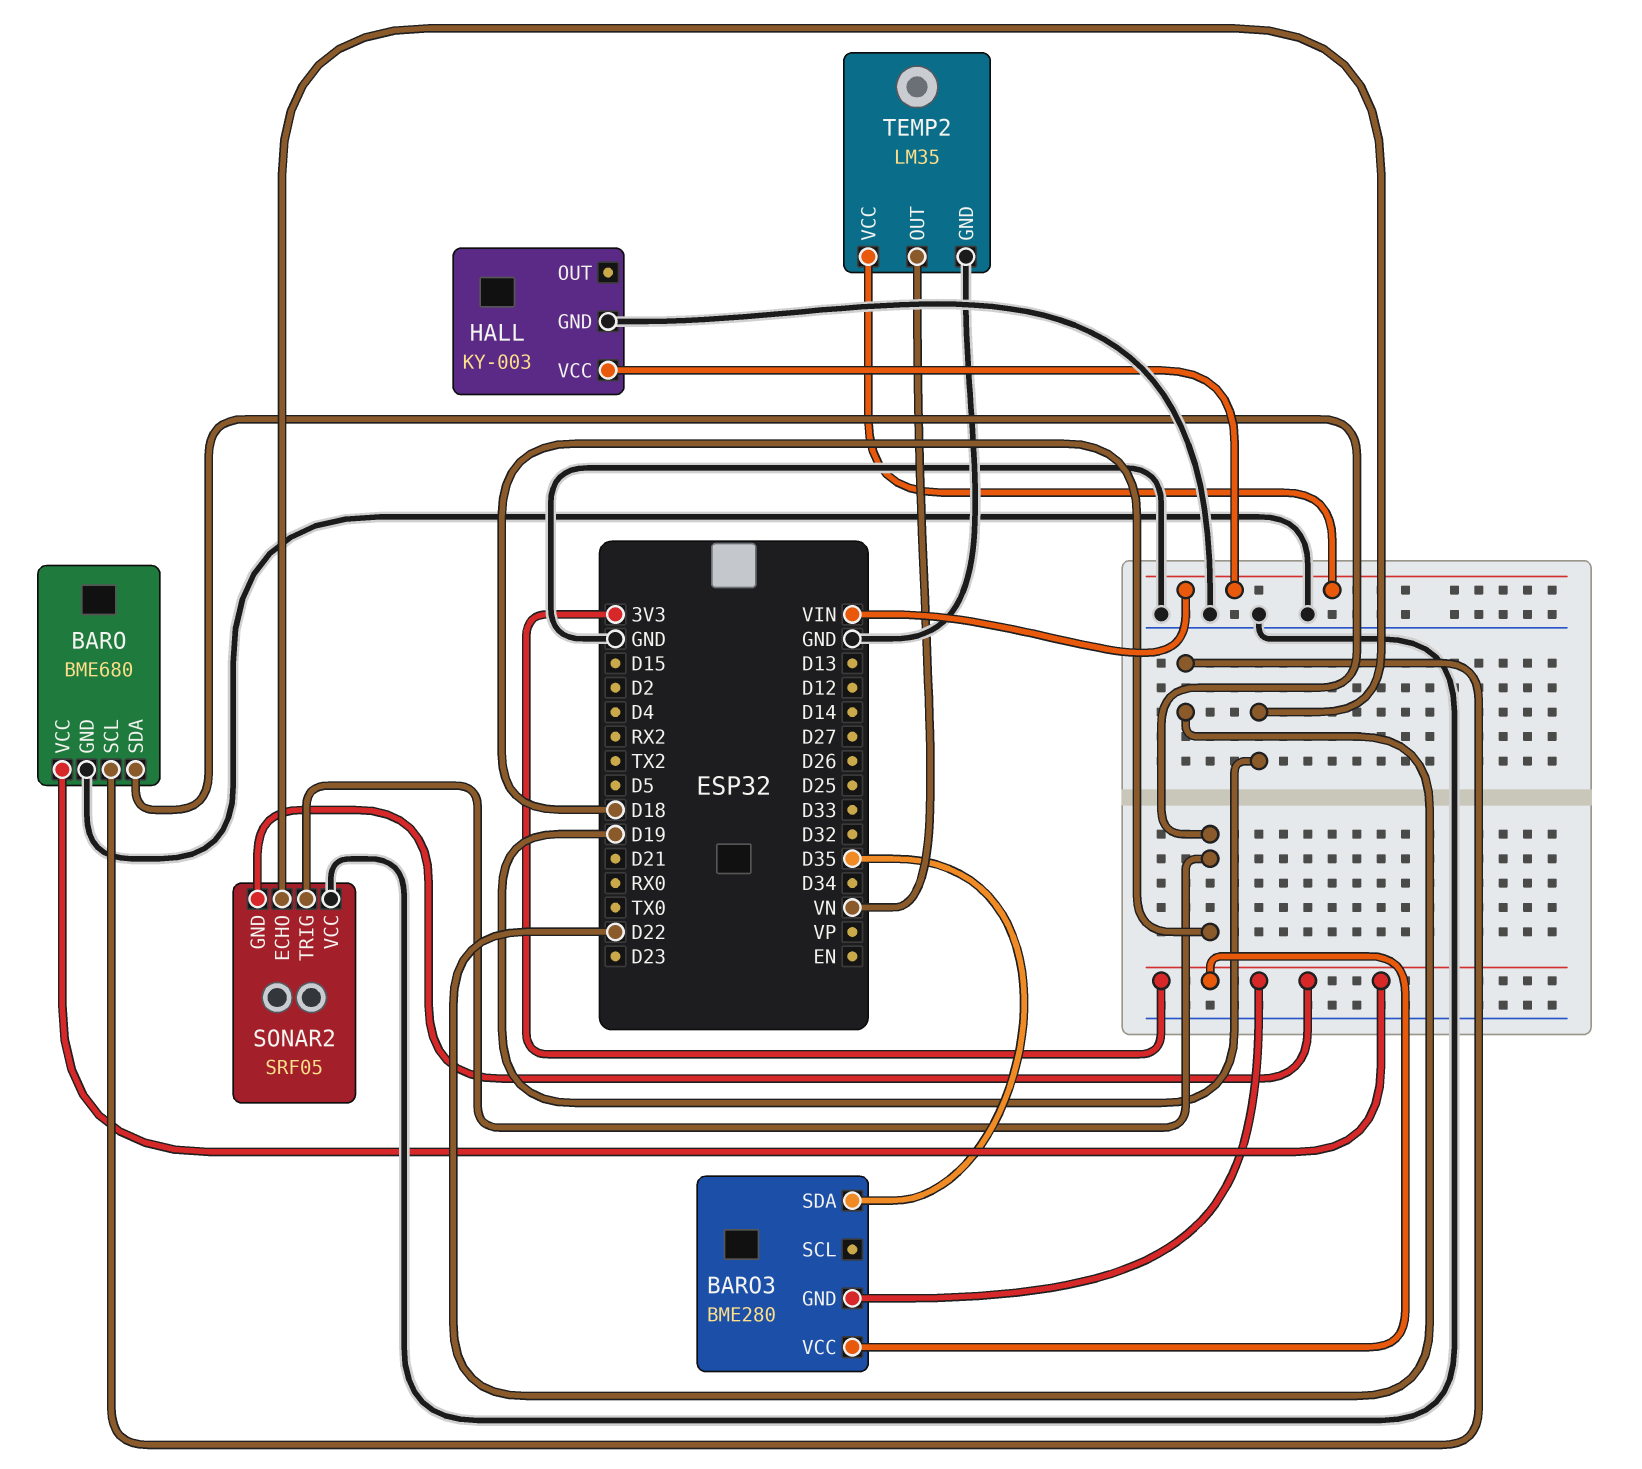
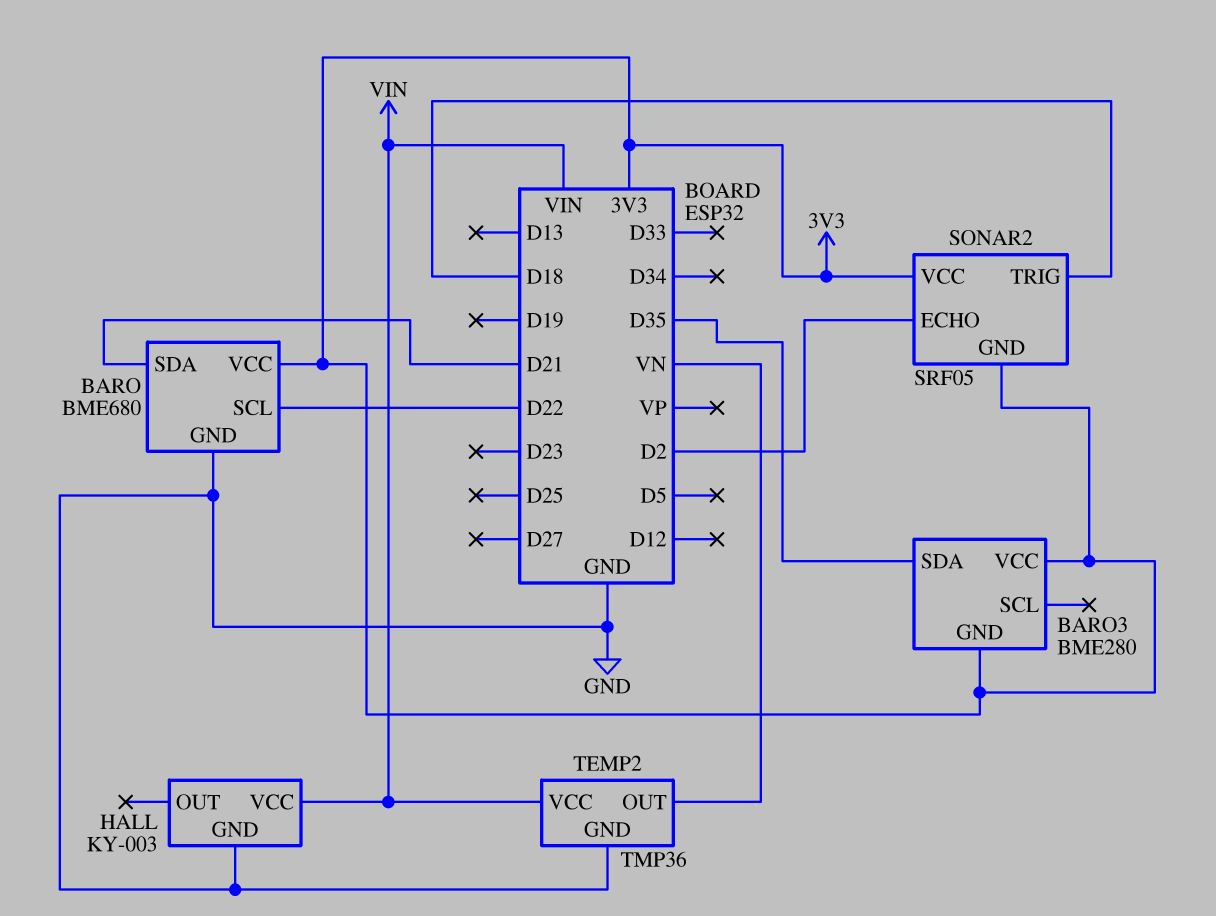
BARO pin SDA: D18 -> D21
SONAR2 pin ECHO: D19 -> D2
SONAR2 pin VCC: GND -> 3V3
TEMP2: LM35 -> TMP36

